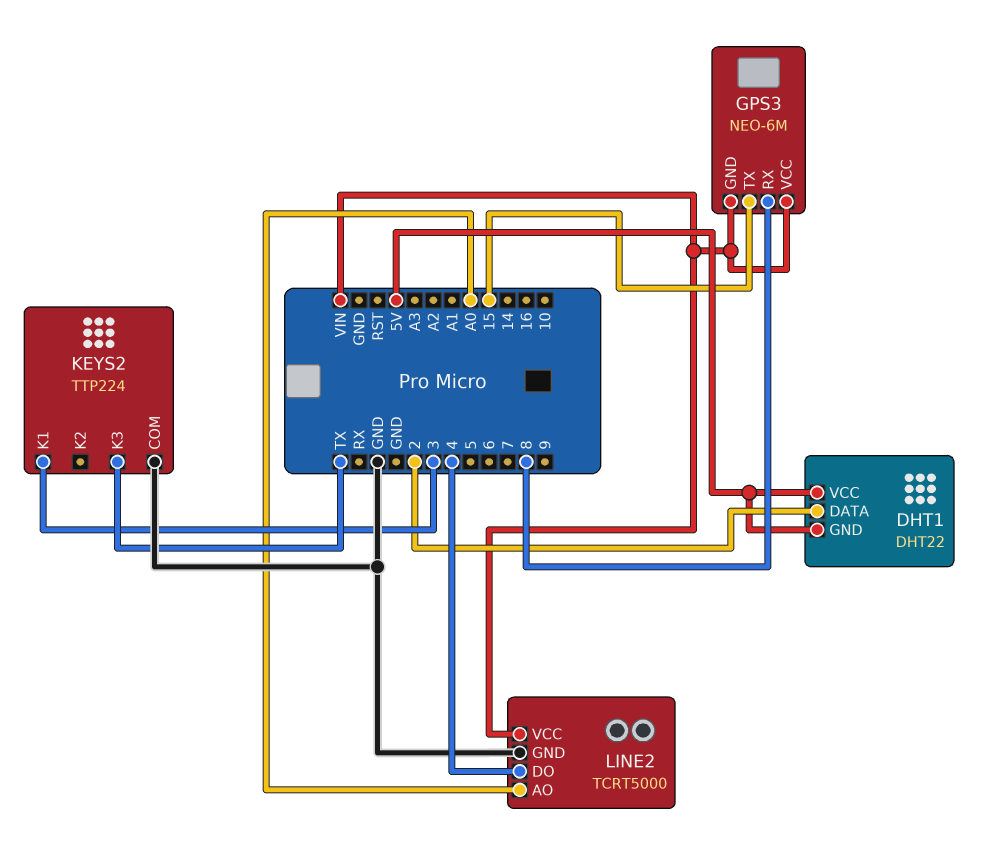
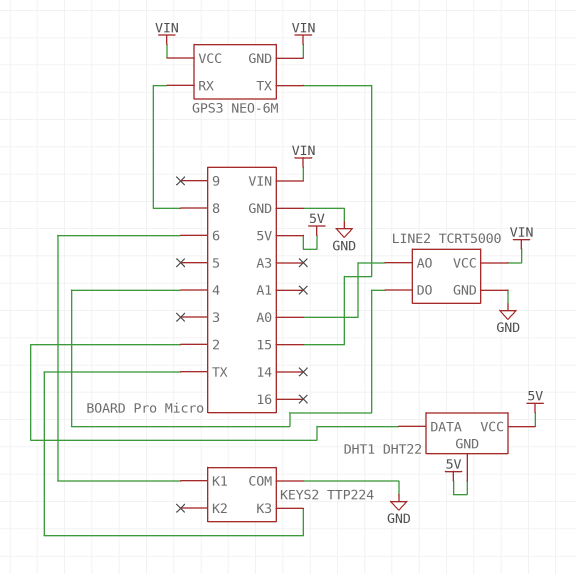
KEYS2 pin K1: 3 -> 6

